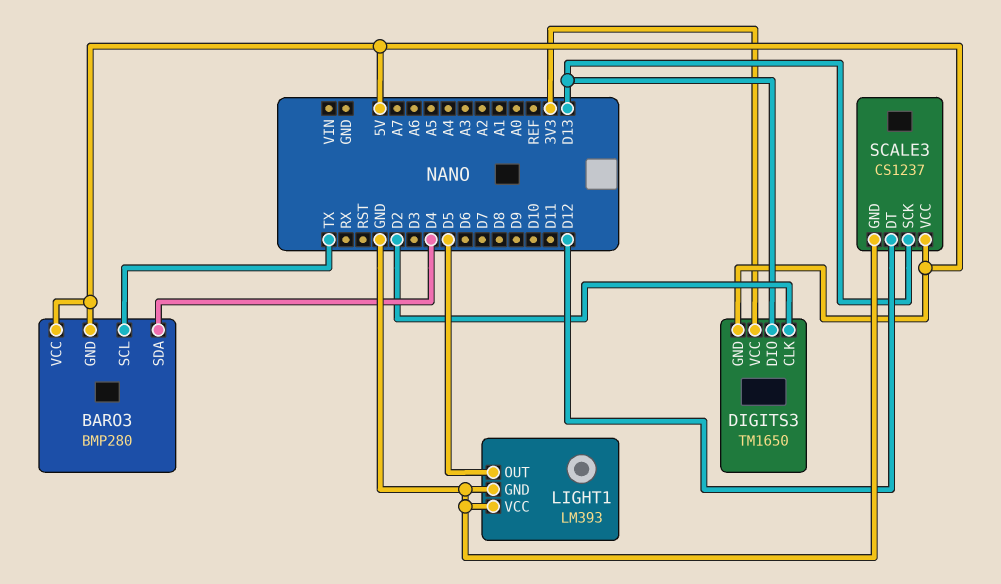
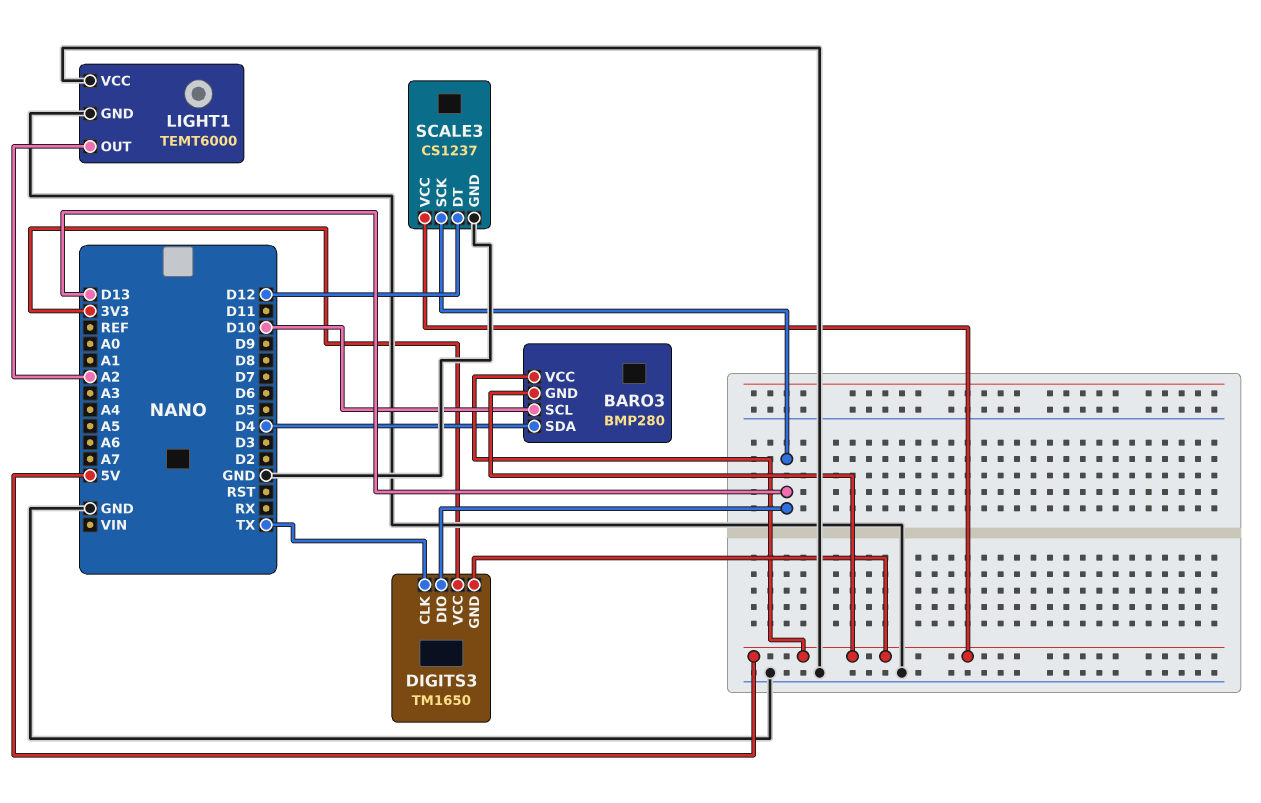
BARO3 pin SCL: TX -> D10
DIGITS3 pin CLK: D2 -> TX
LIGHT1: LM393 -> TEMT6000
LIGHT1 pin OUT: D5 -> A2

